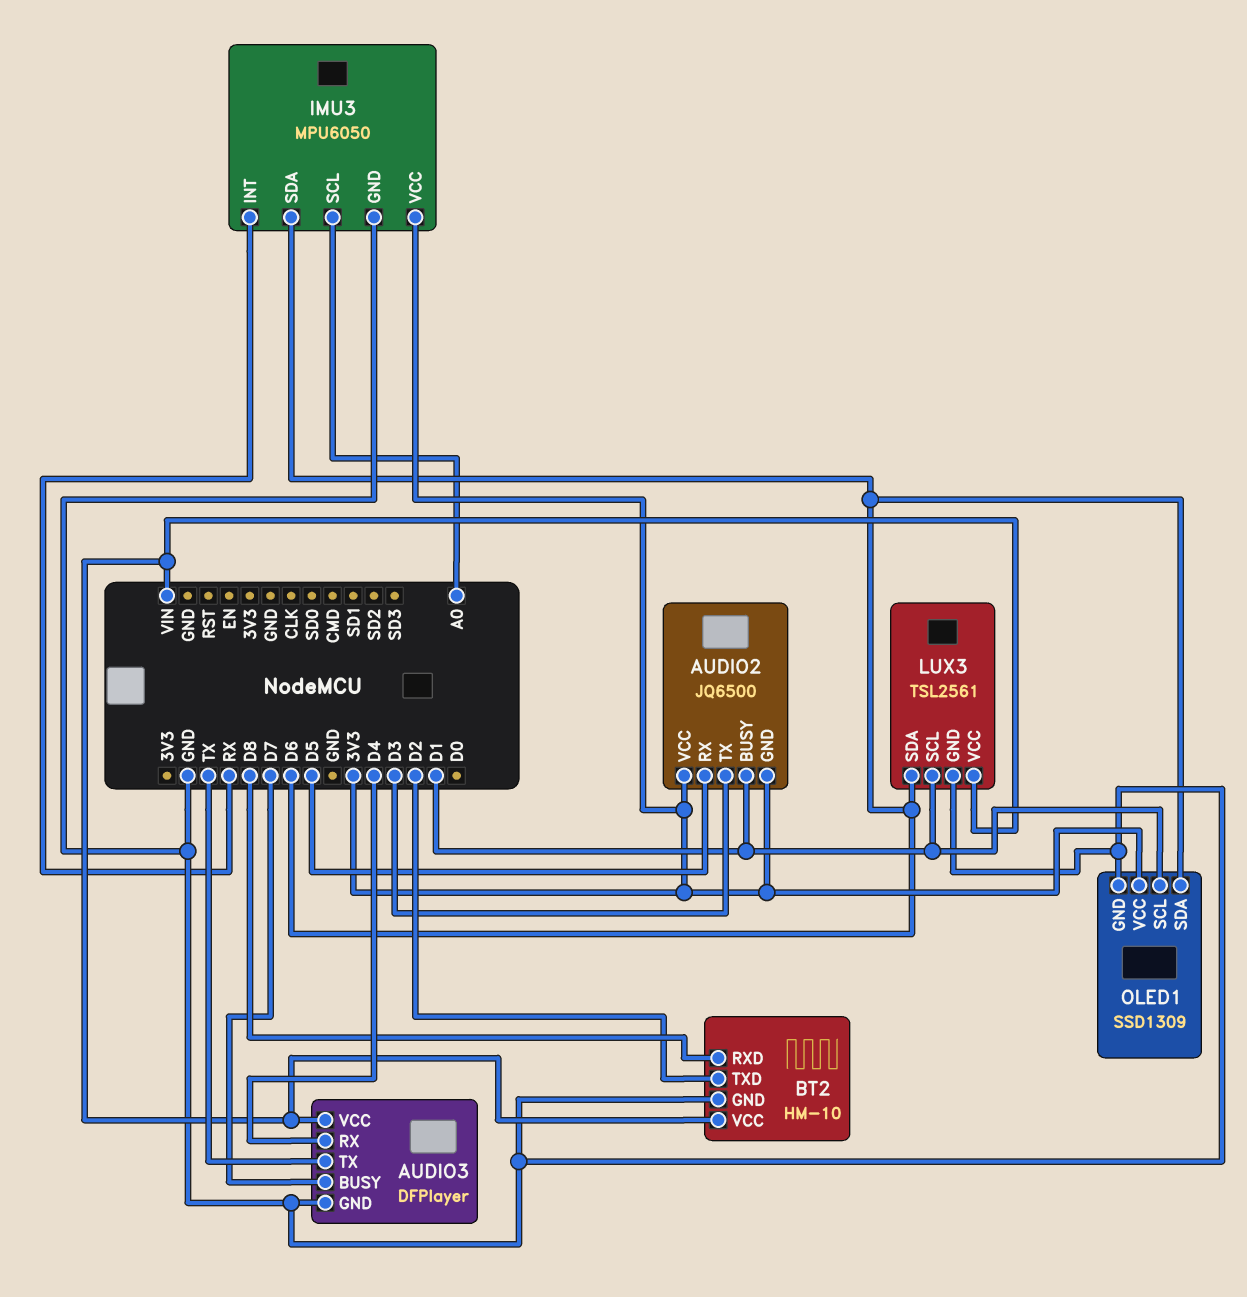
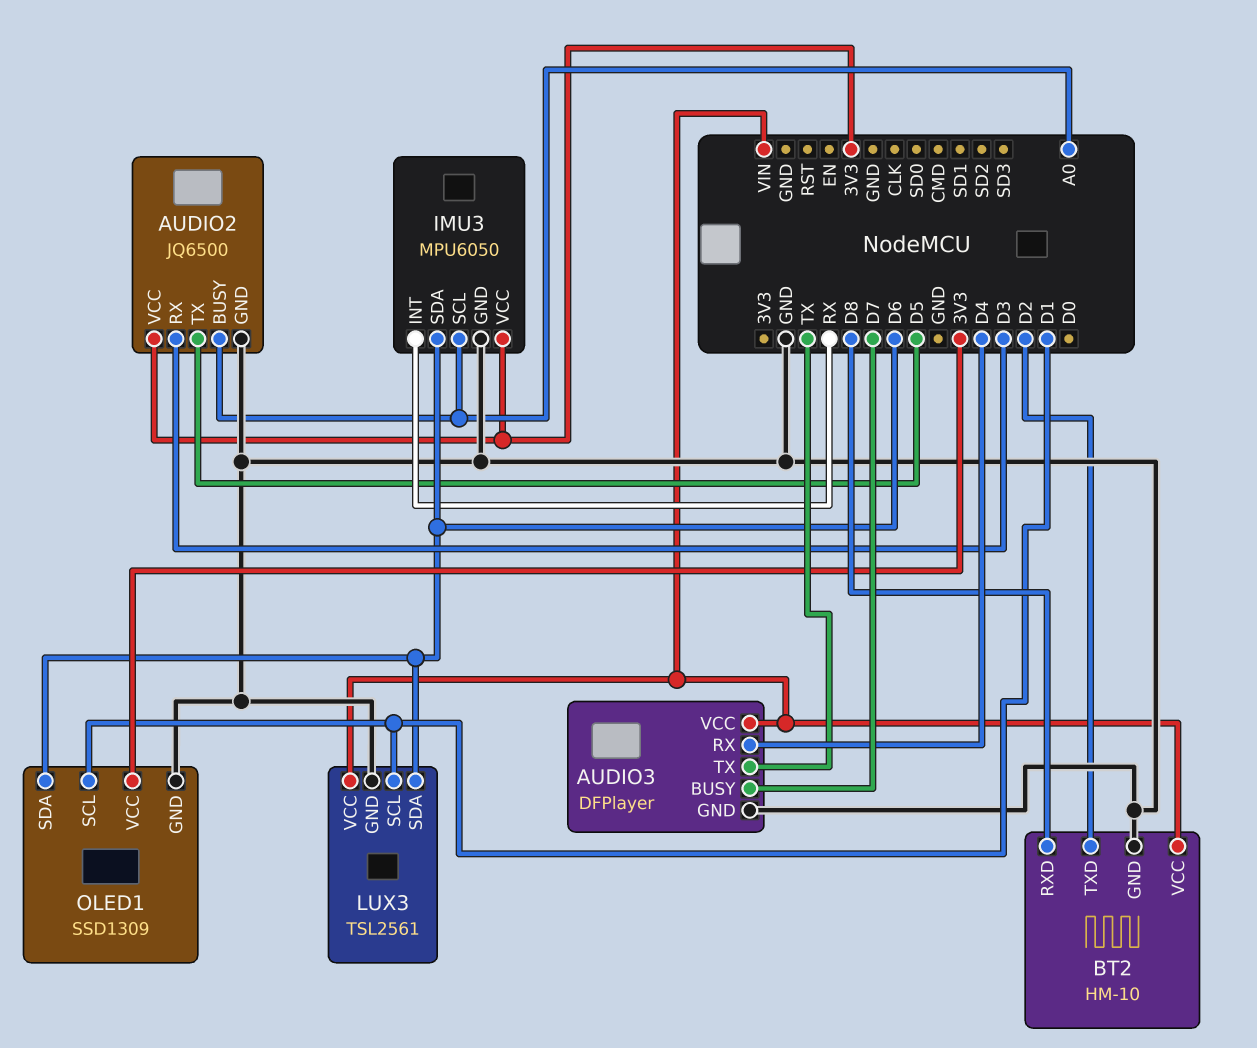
AUDIO2 pin BUSY: D1 -> A0
AUDIO2 pin GND: 3V3 -> GND
AUDIO2 pin RX: D5 -> D3
AUDIO2 pin TX: D3 -> D5

